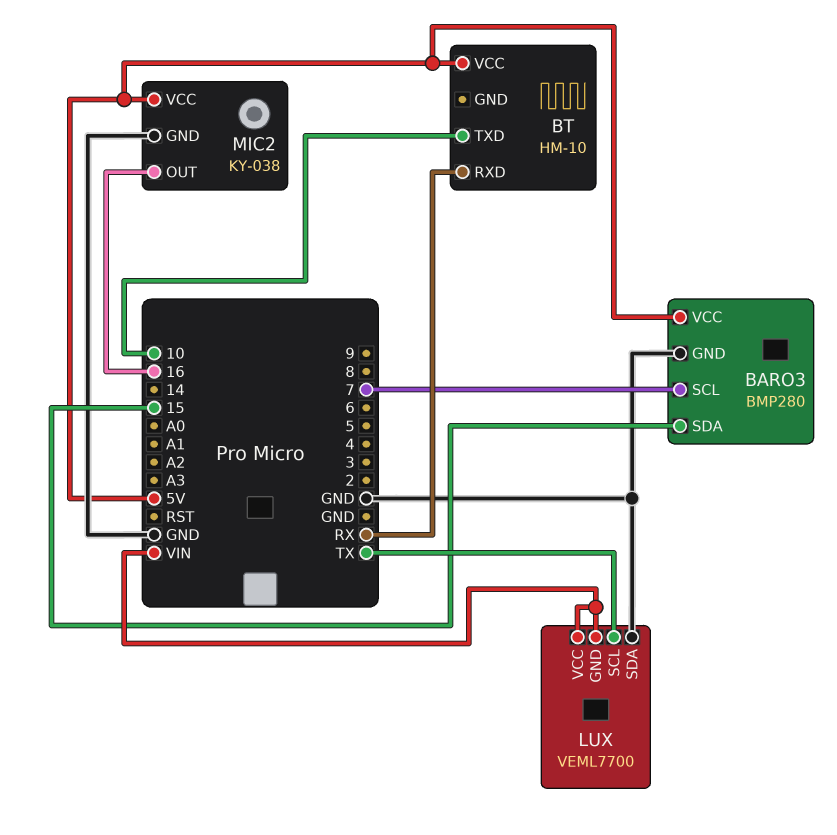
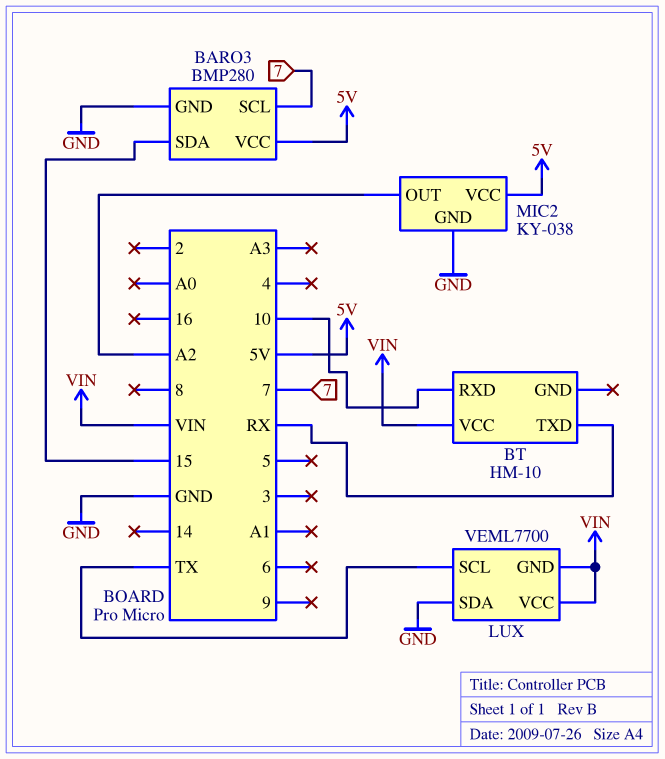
BT pin RXD: RX -> 10
BT pin TXD: 10 -> RX
BT pin VCC: 5V -> VIN
MIC2 pin OUT: 16 -> A2

